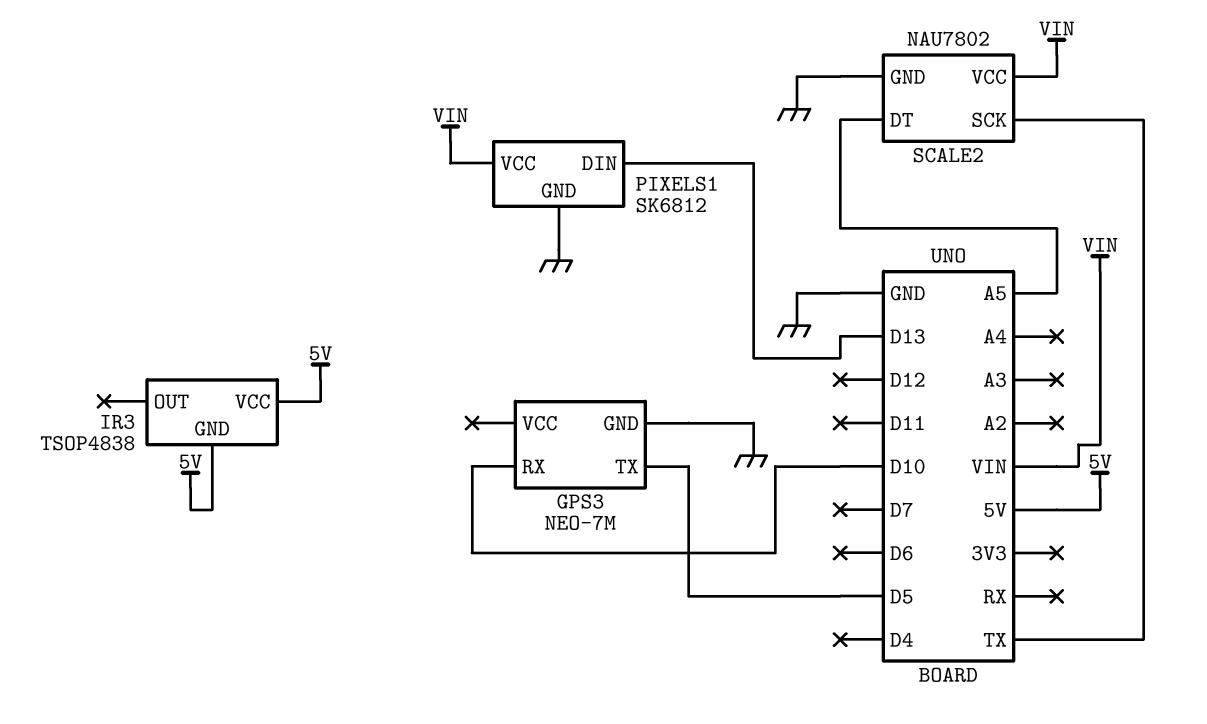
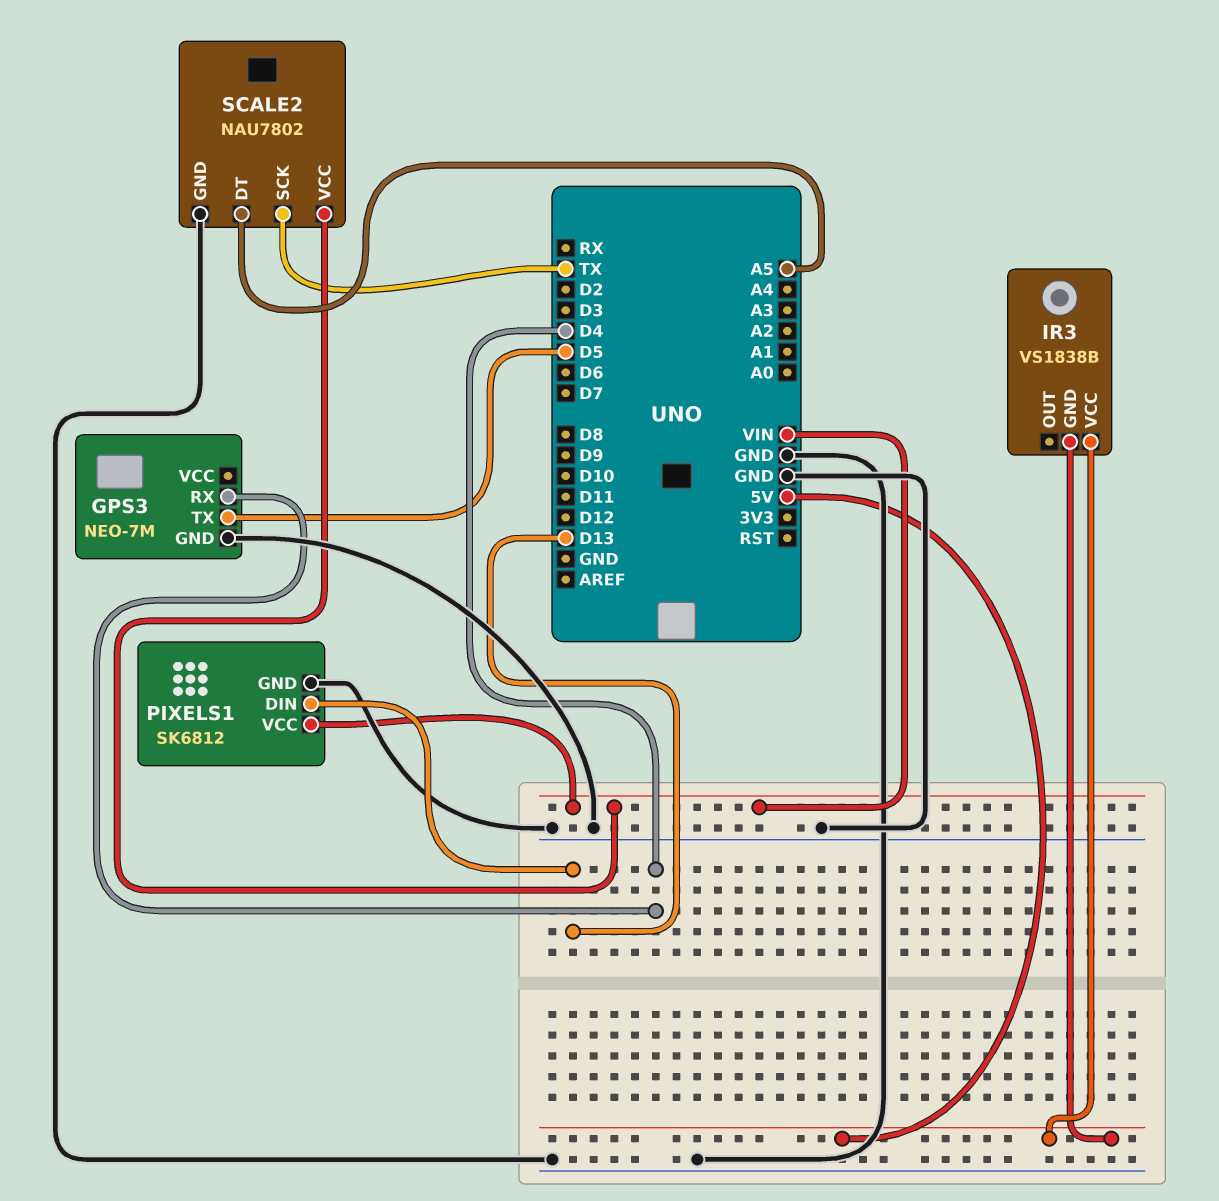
GPS3 pin RX: D10 -> D4
IR3: TSOP4838 -> VS1838B

